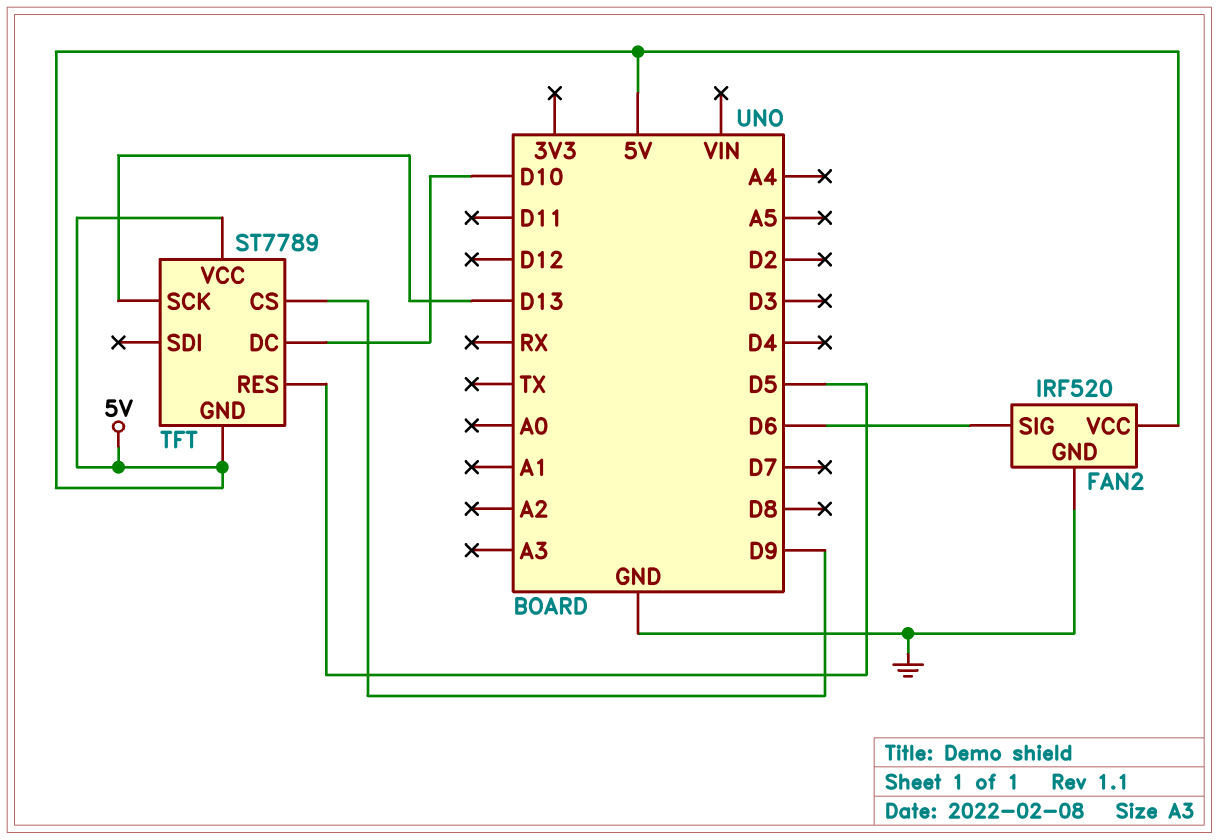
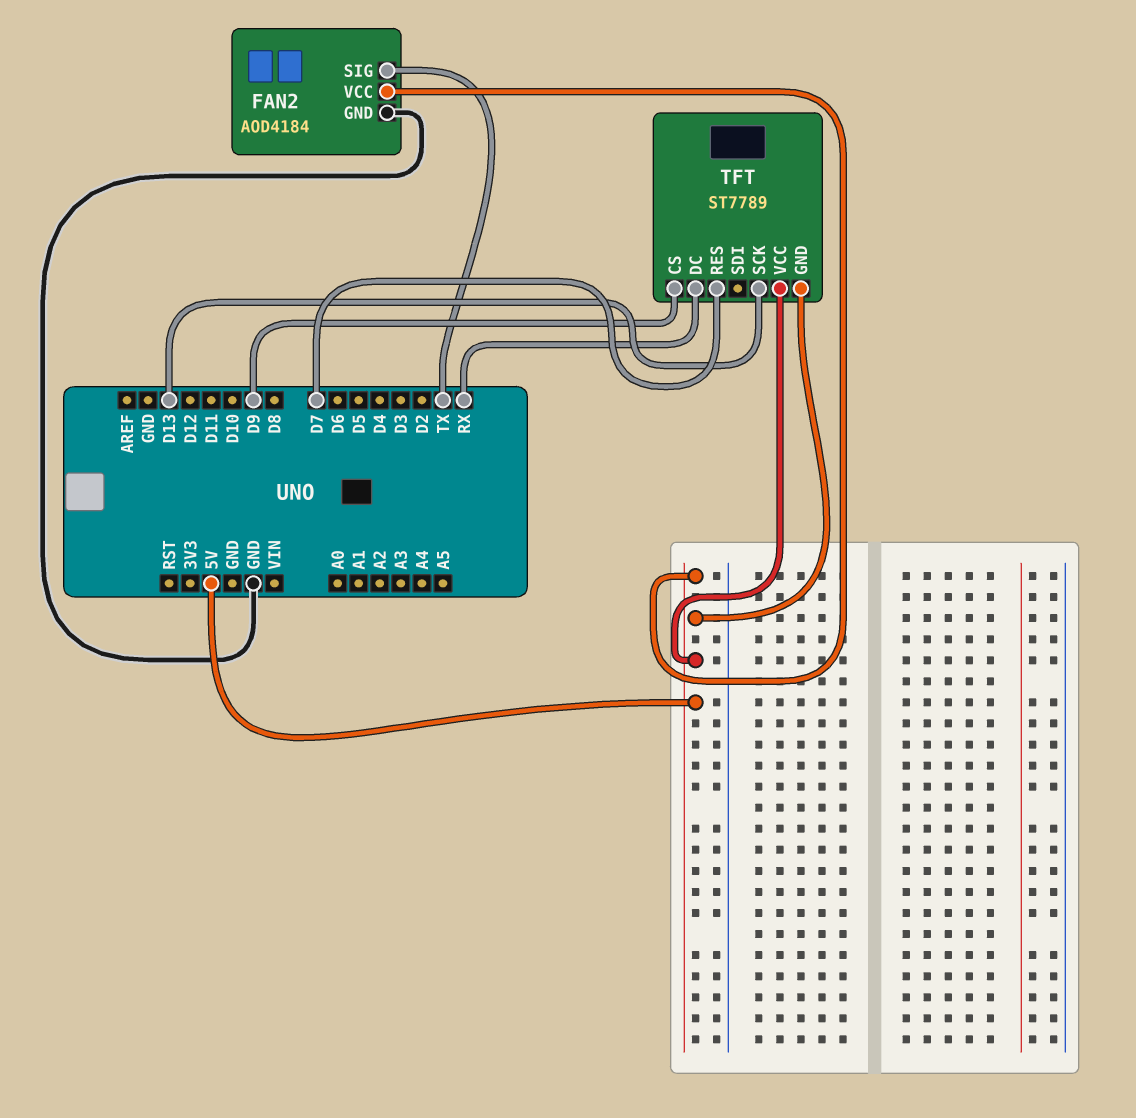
FAN2: IRF520 -> AOD4184
FAN2 pin SIG: D6 -> TX
TFT pin DC: D10 -> RX
TFT pin RES: D5 -> D7

